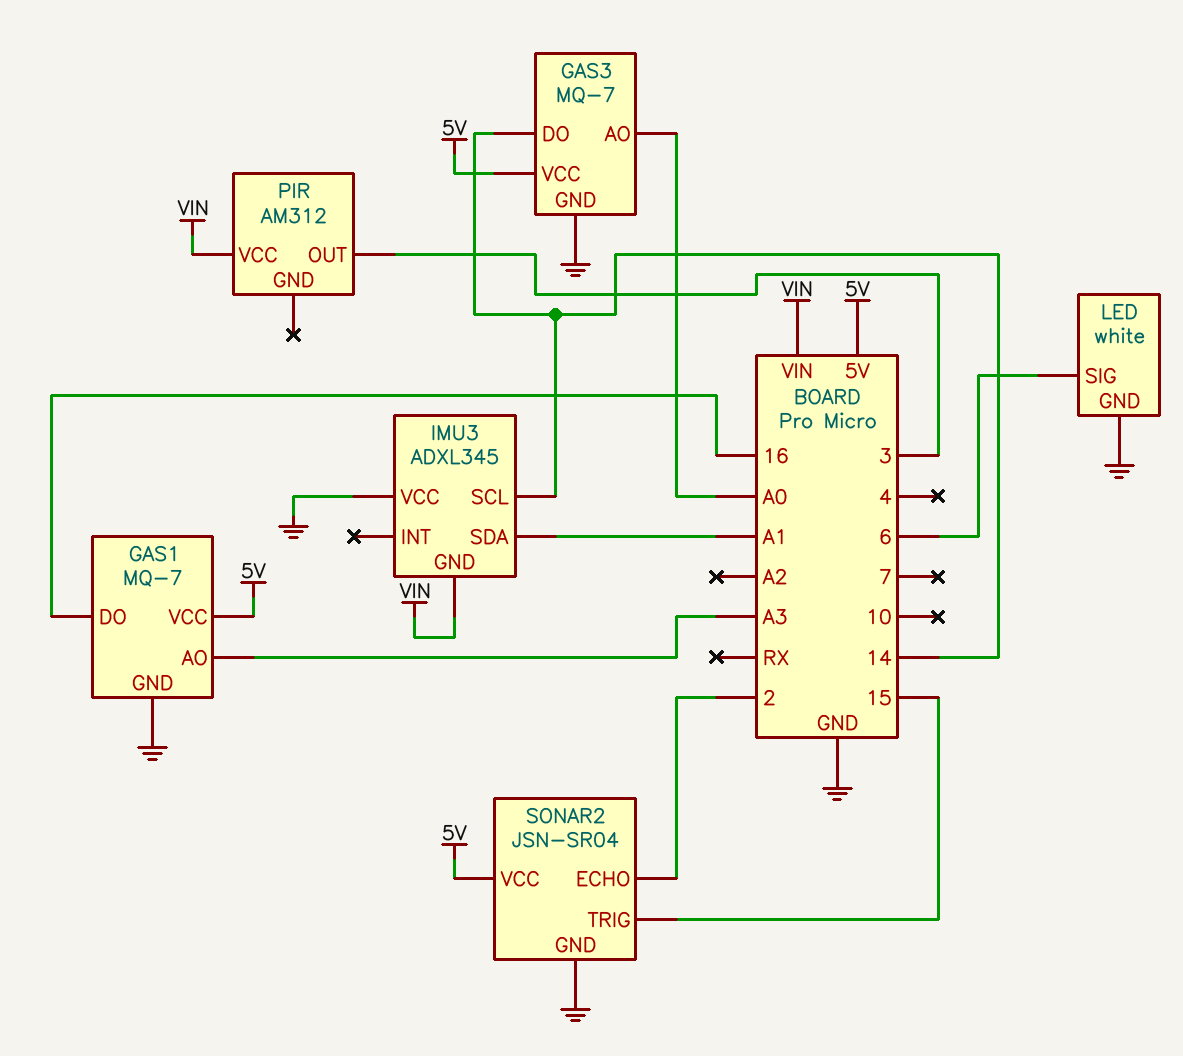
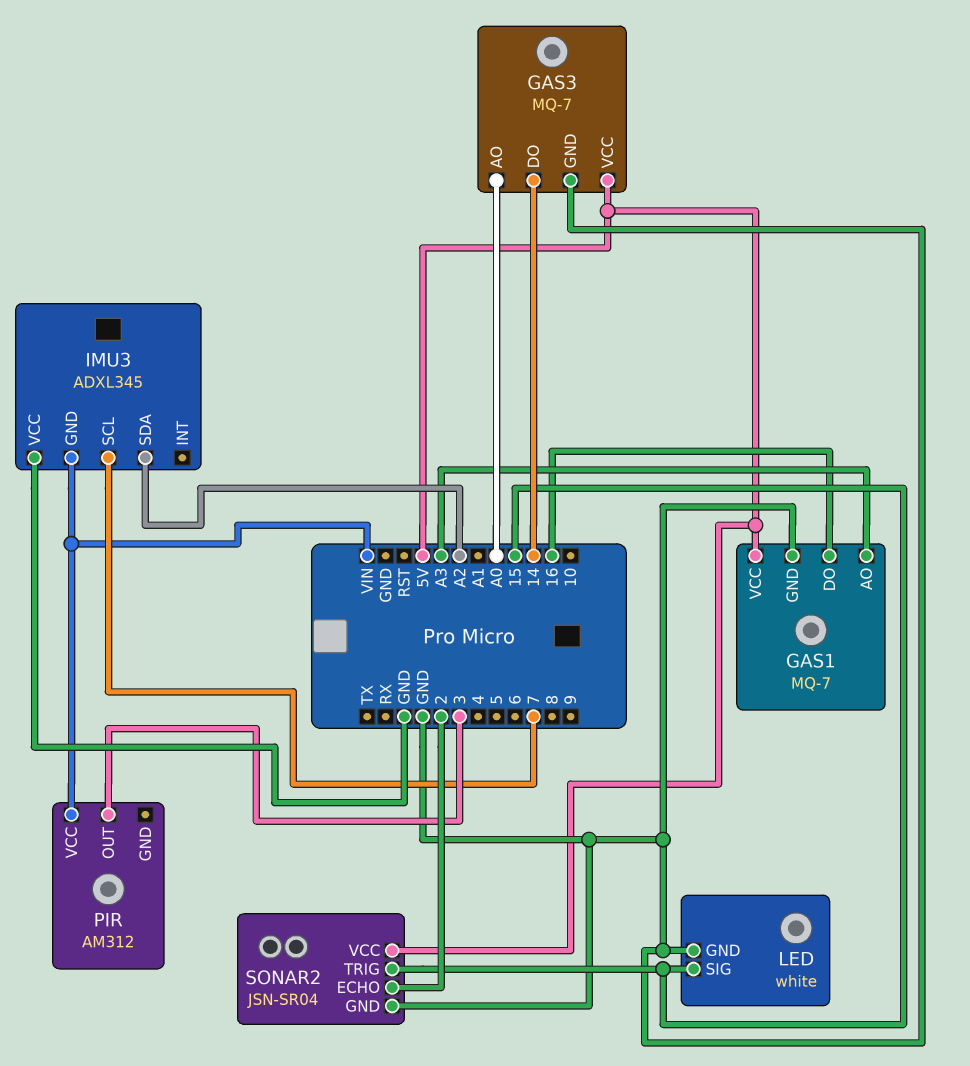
IMU3 pin SCL: 14 -> 7
IMU3 pin SDA: A1 -> A2
LED pin SIG: 6 -> 15

